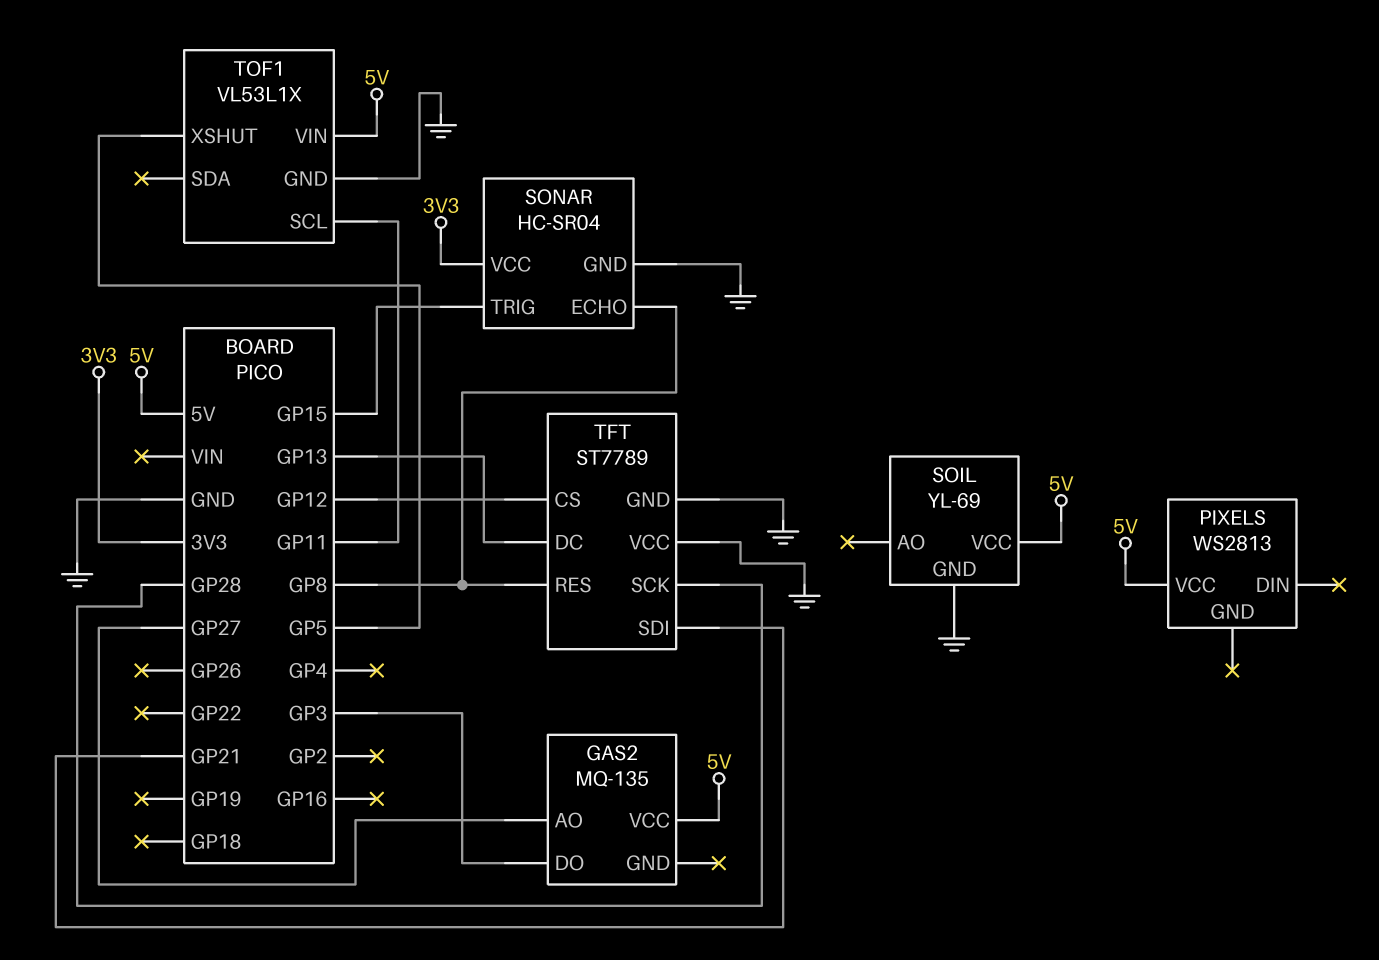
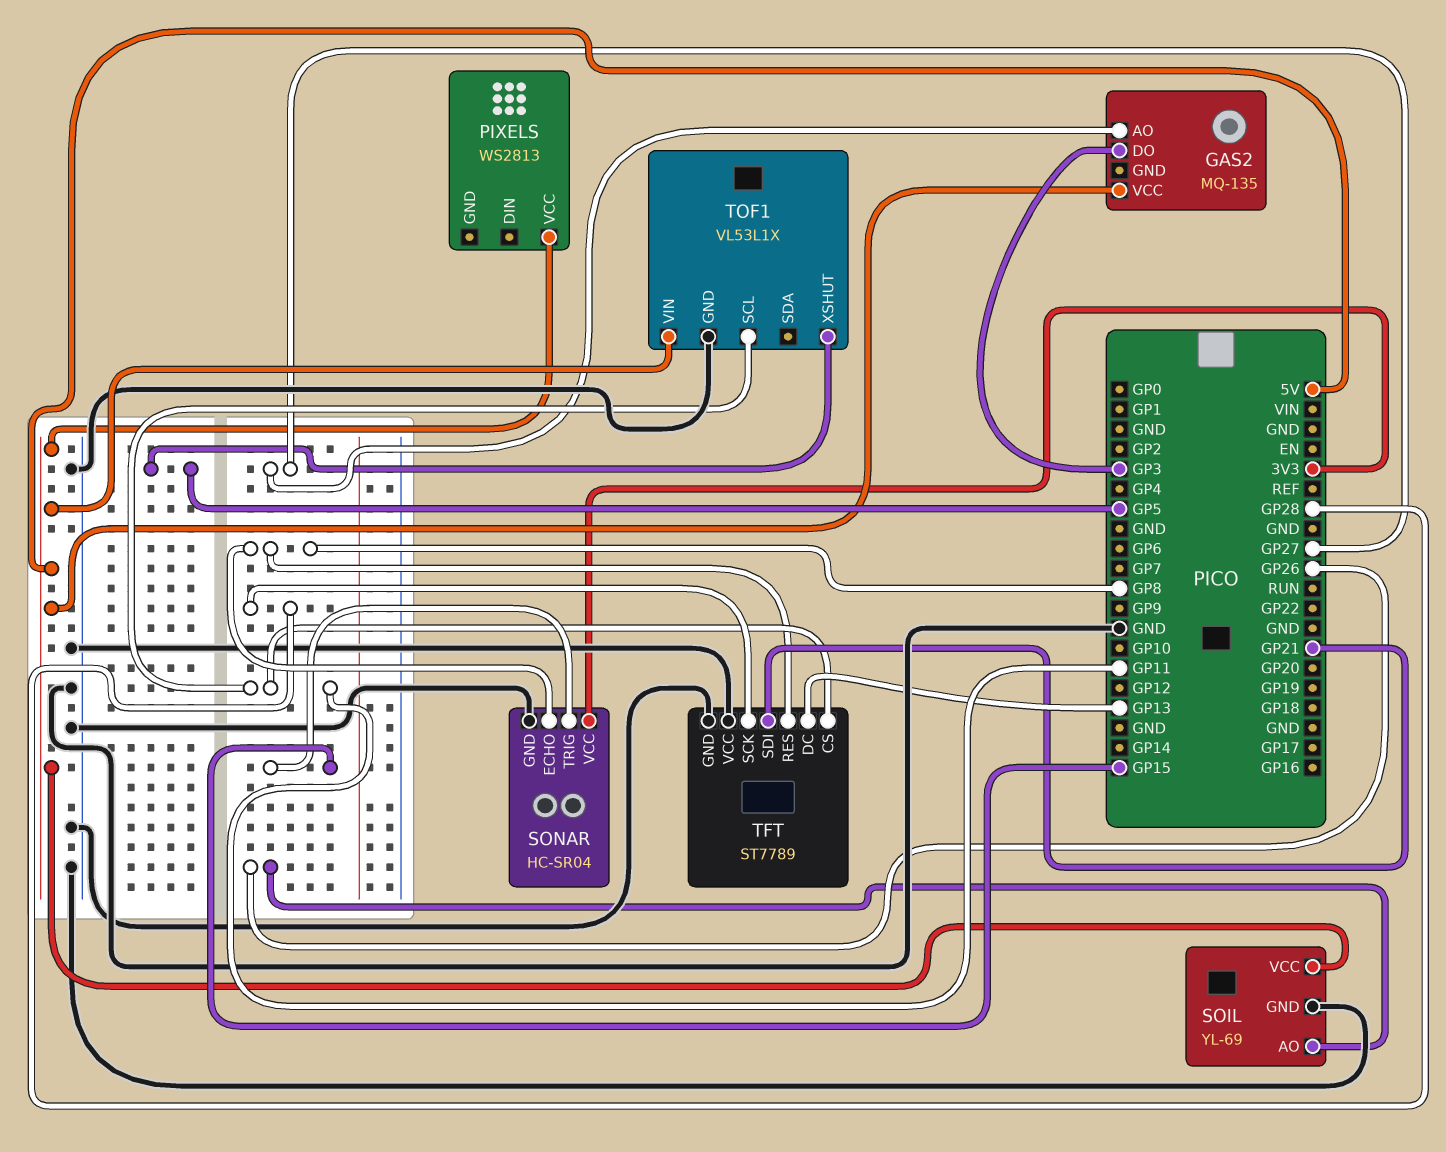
SOIL pin AO: none -> GP26
TFT pin CS: GP12 -> GP11

